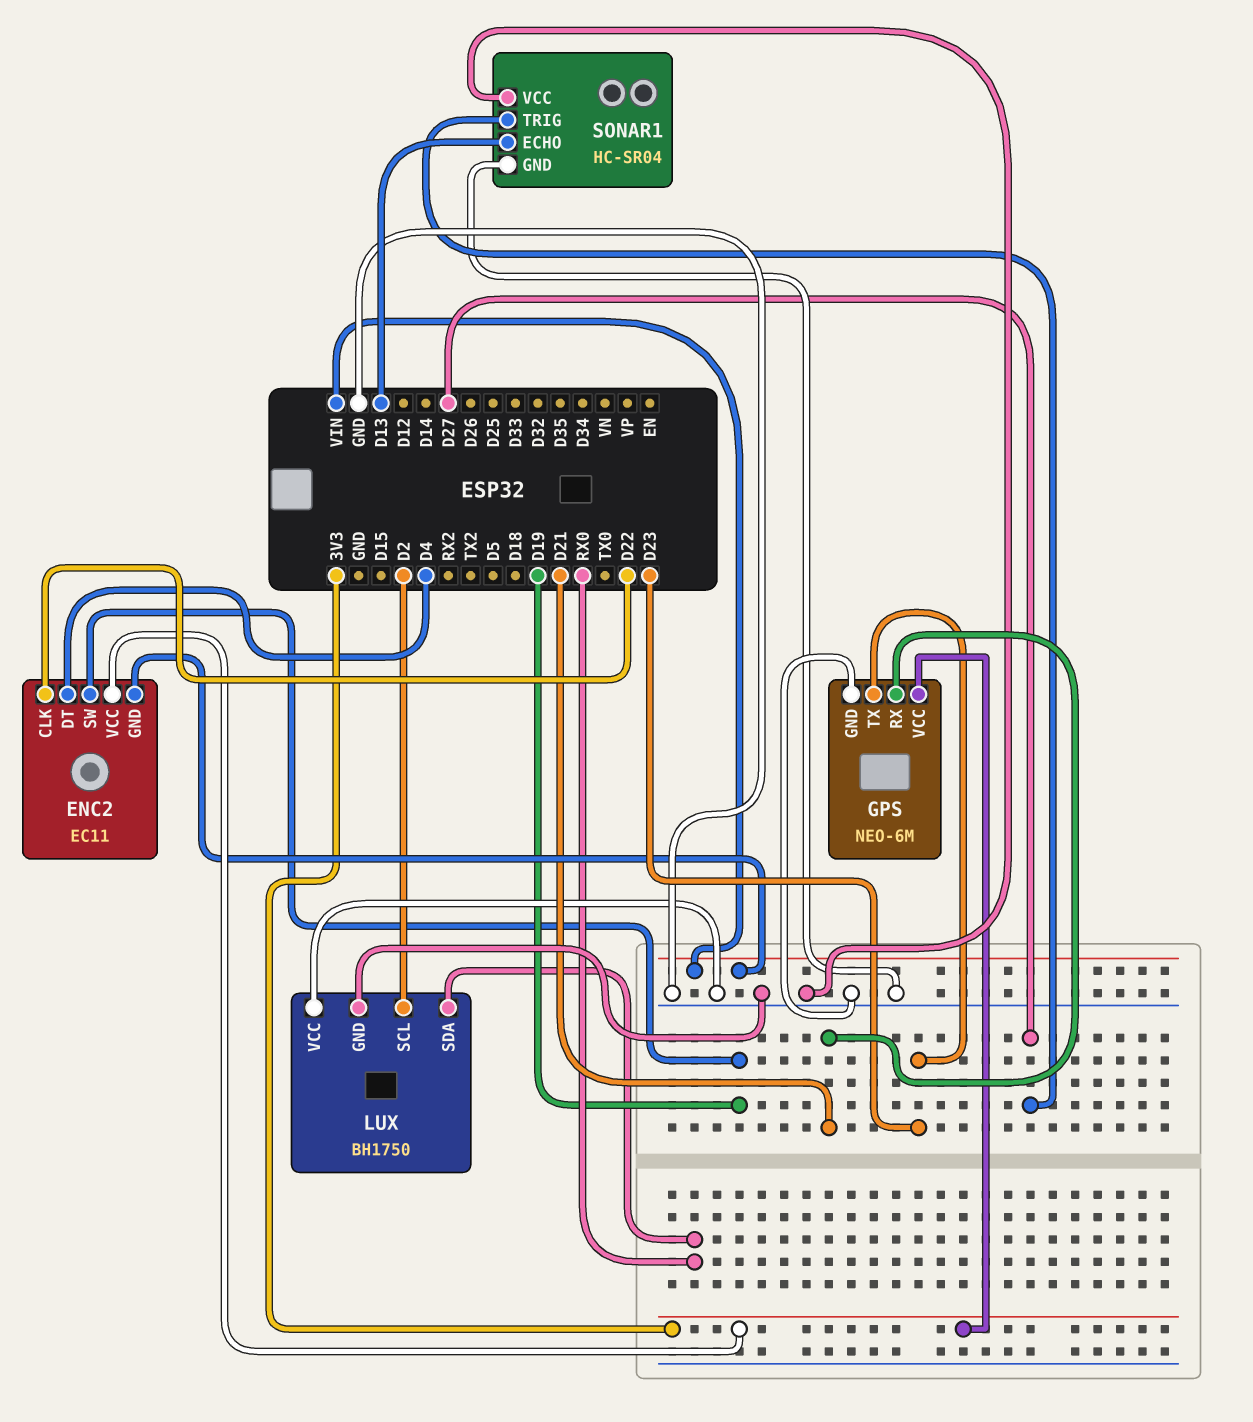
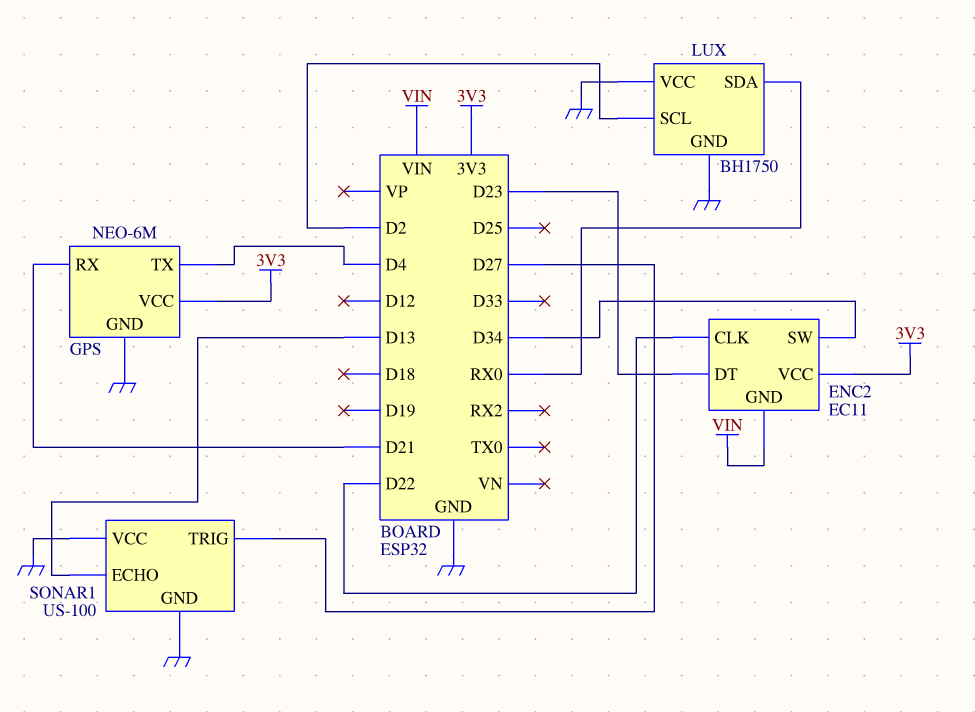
ENC2 pin DT: D4 -> D23
ENC2 pin SW: D19 -> D34
GPS pin TX: D23 -> D4
SONAR1: HC-SR04 -> US-100

